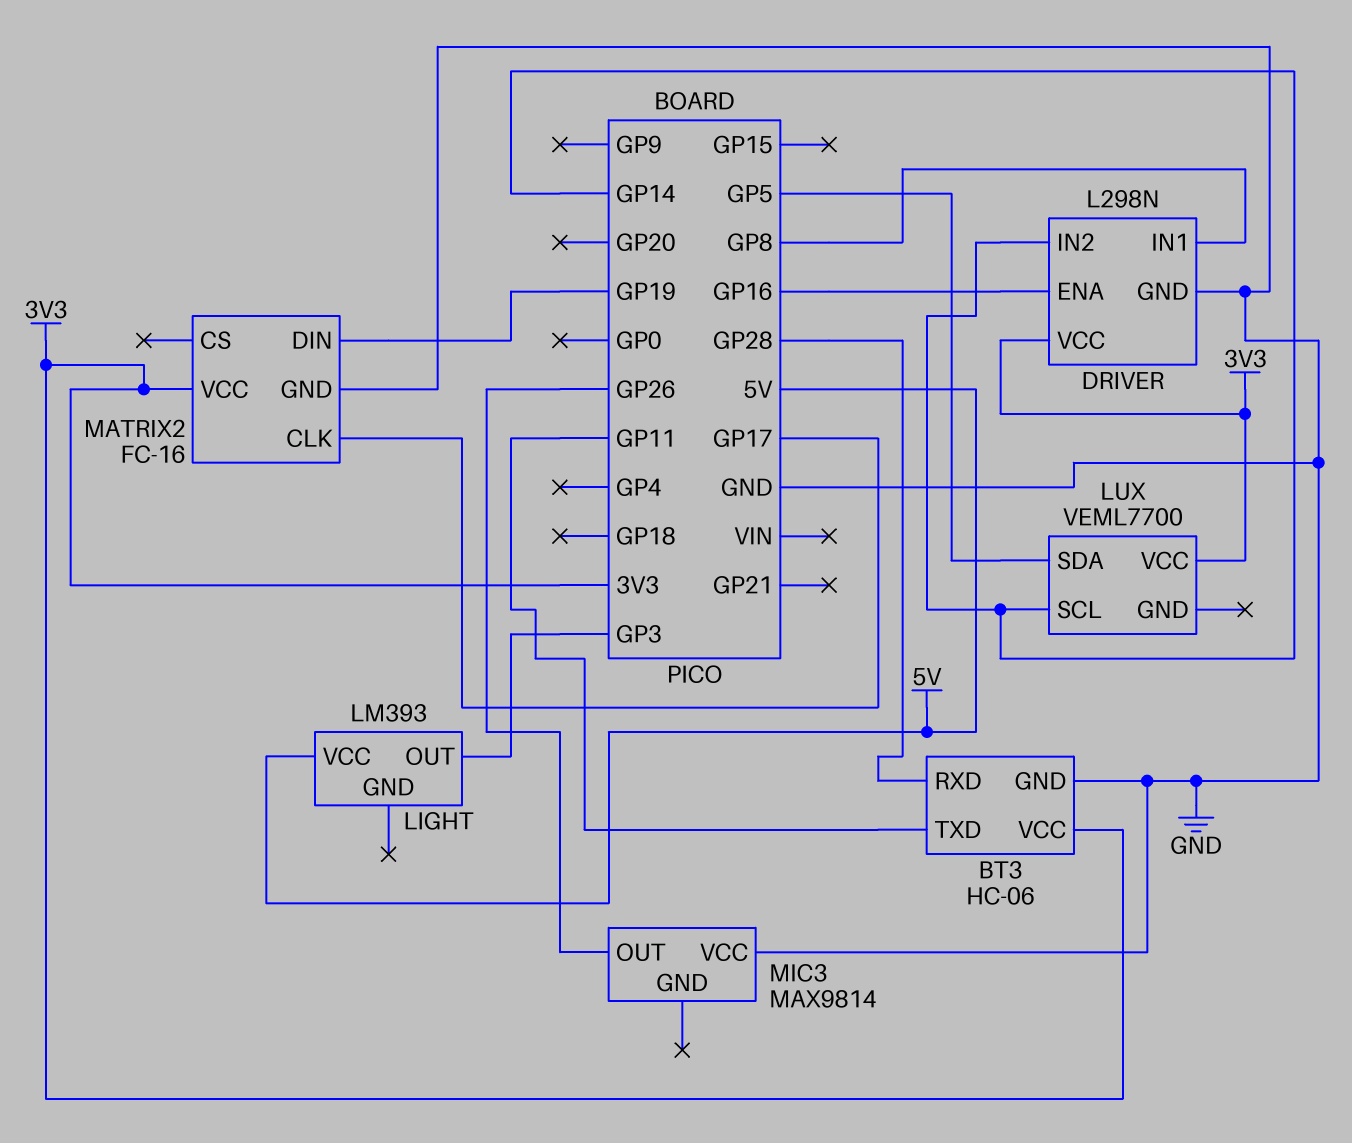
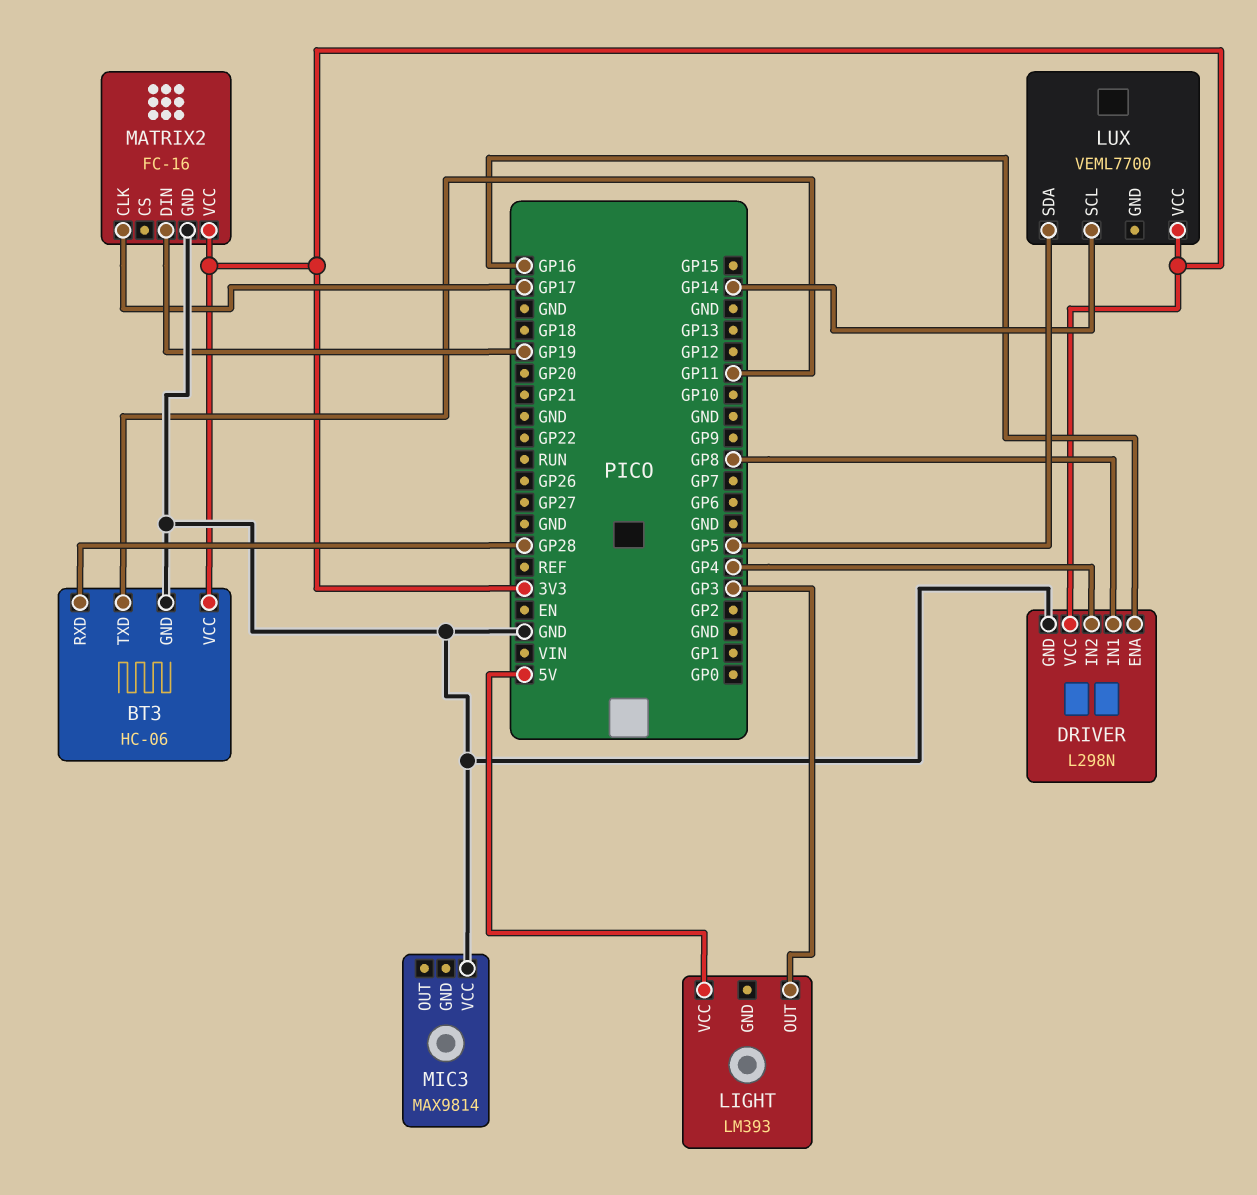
DRIVER pin IN2: GP14 -> GP4
MIC3 pin OUT: GP26 -> none

